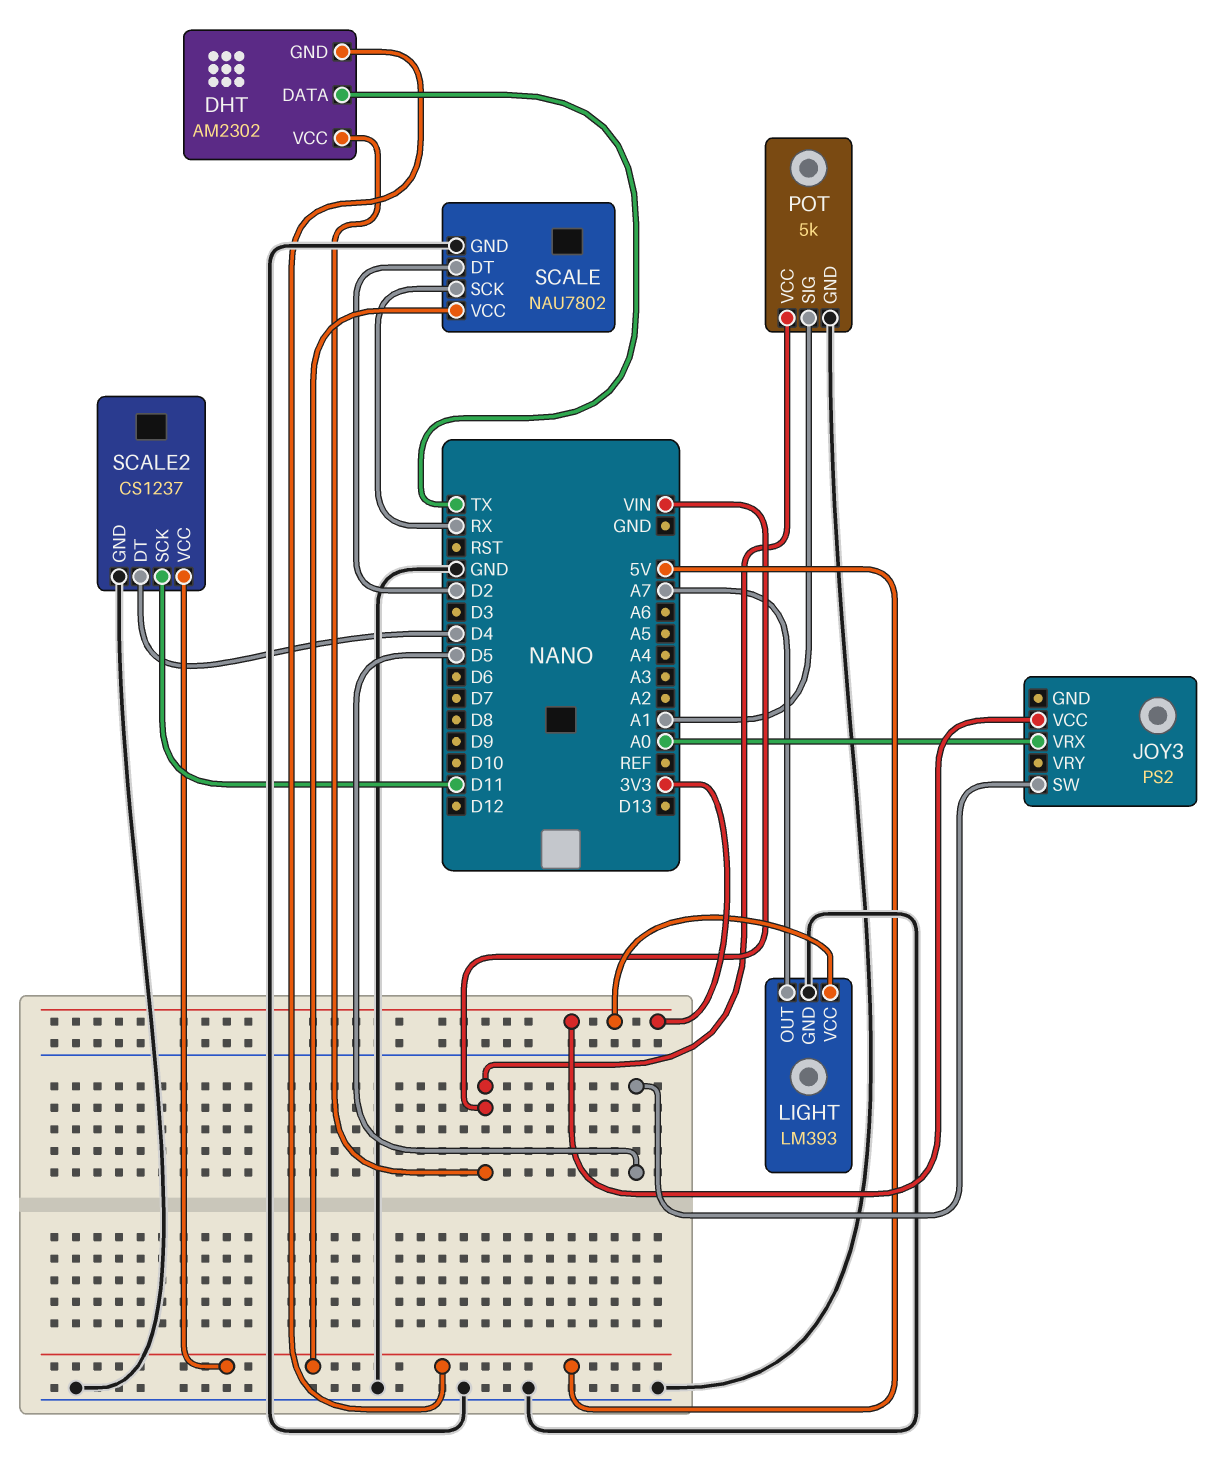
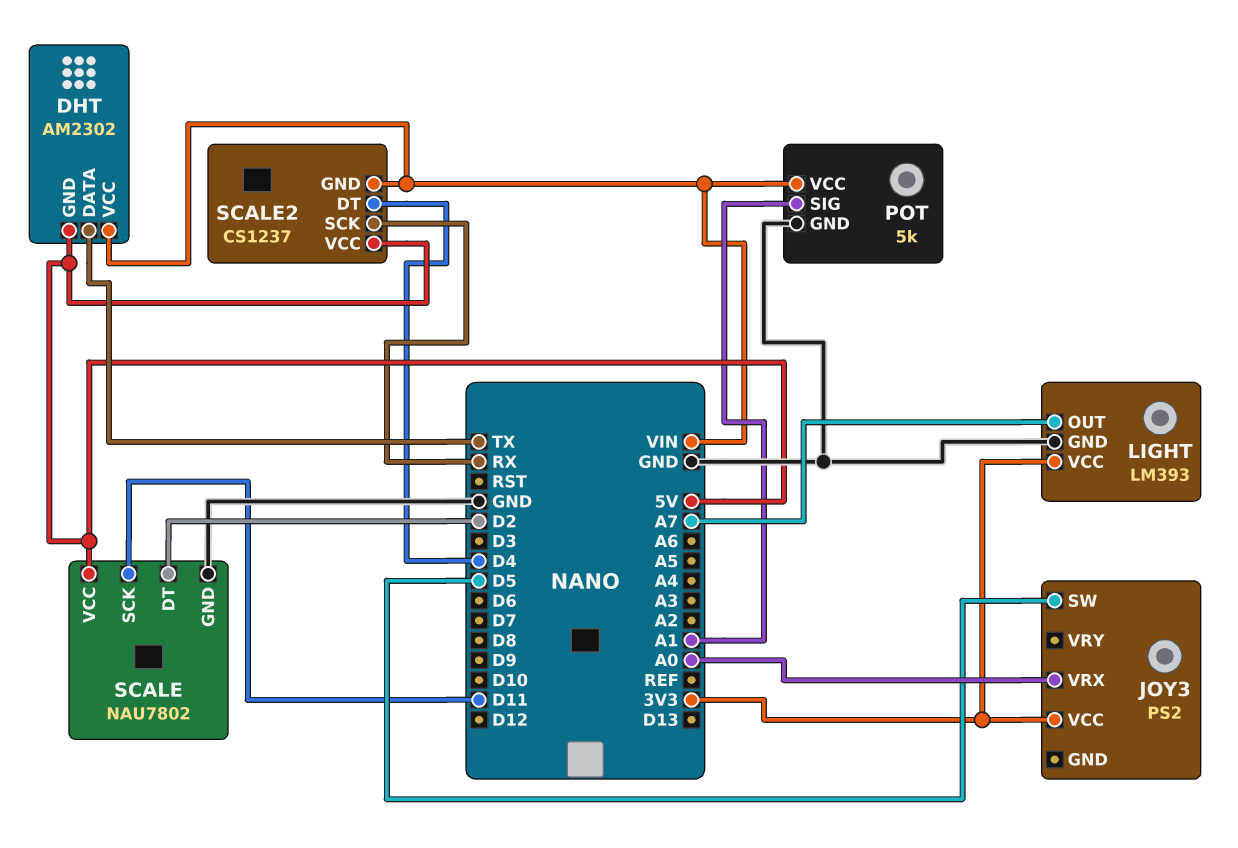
SCALE pin SCK: RX -> D11
SCALE2 pin GND: GND -> VIN
SCALE2 pin SCK: D11 -> RX

